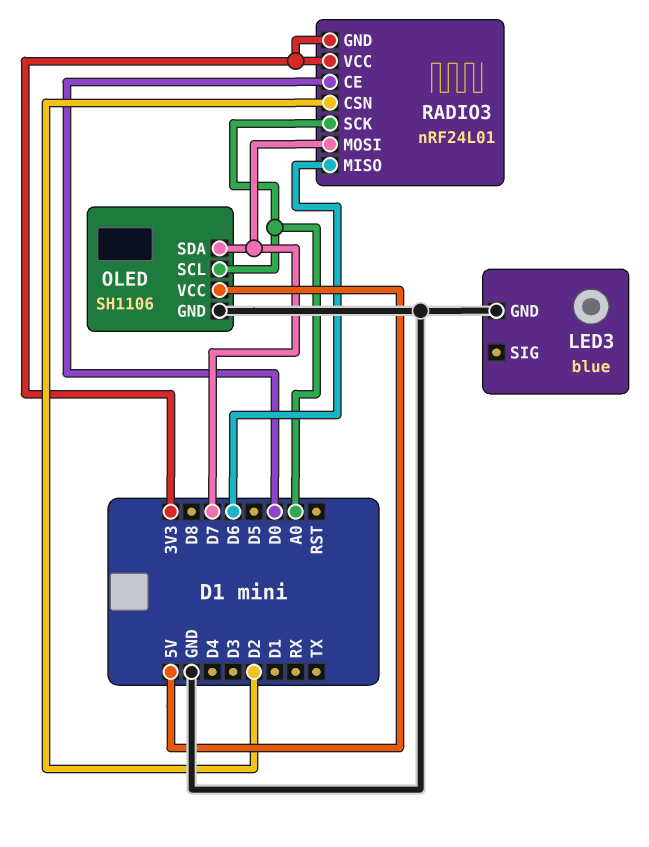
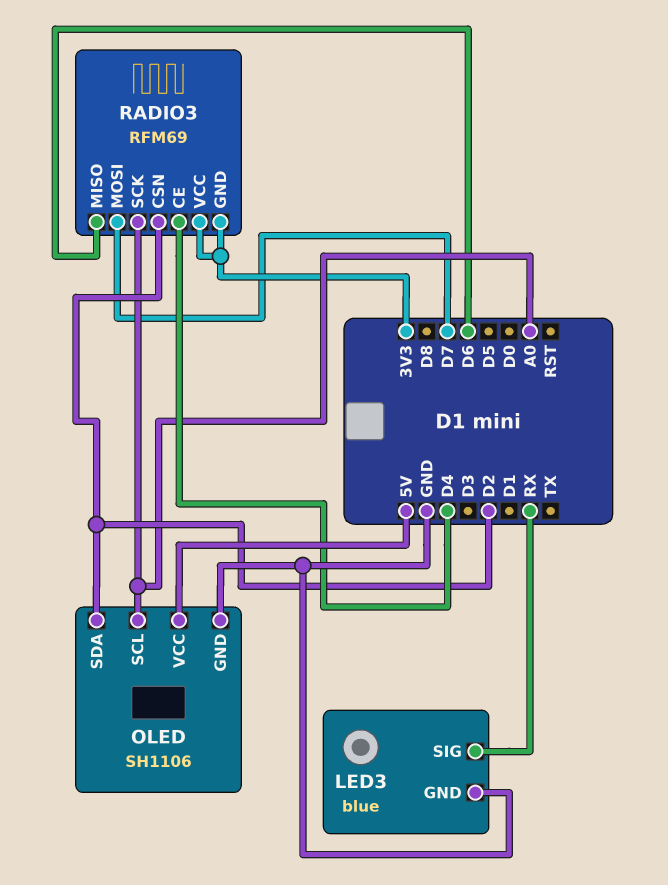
LED3 pin SIG: none -> RX
OLED pin SDA: D7 -> D2
RADIO3: nRF24L01 -> RFM69
RADIO3 pin CE: D0 -> D4

